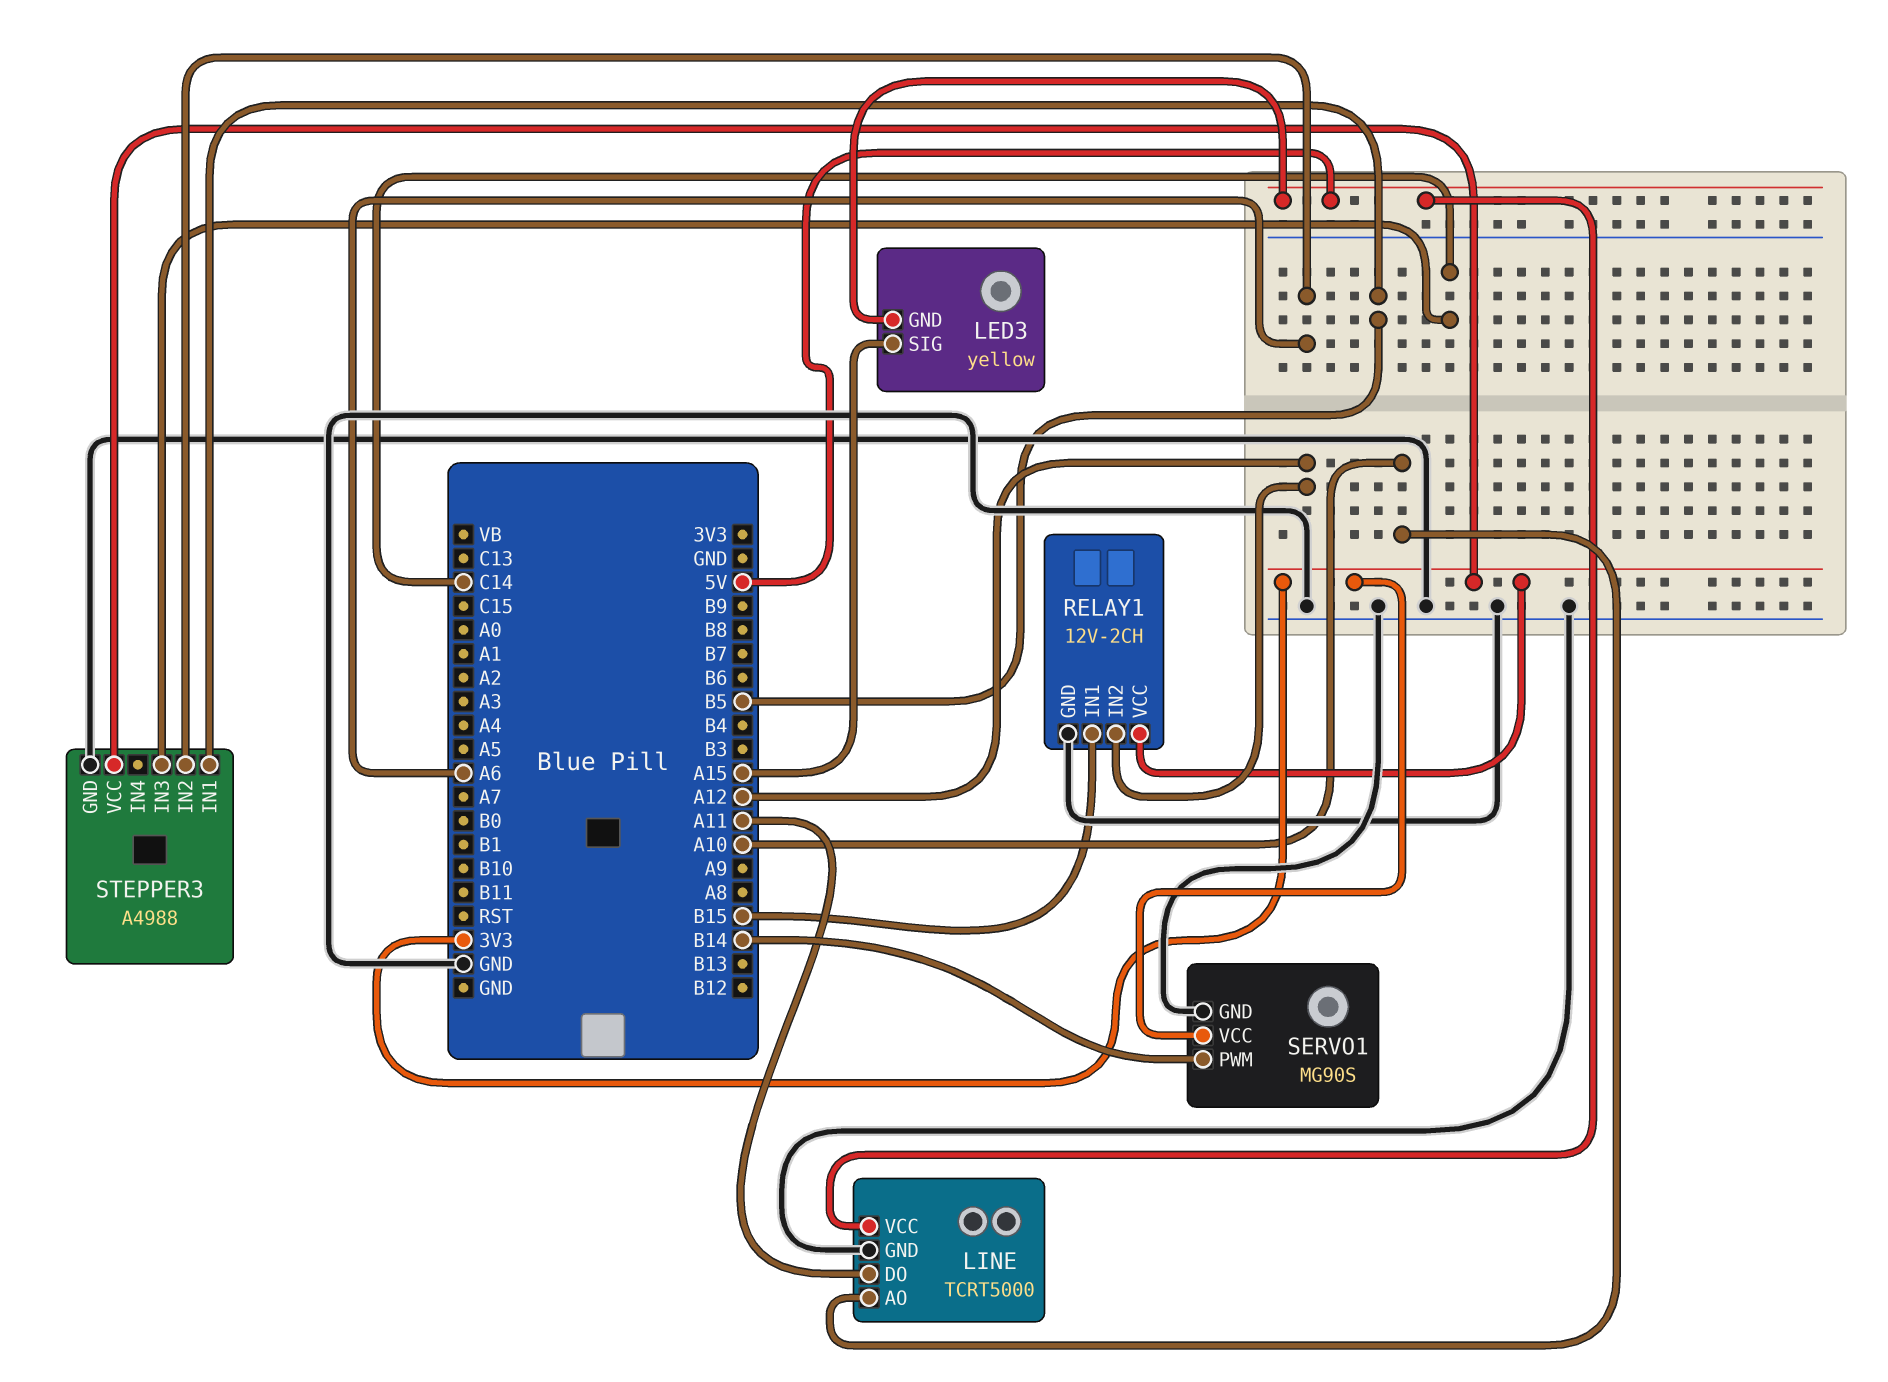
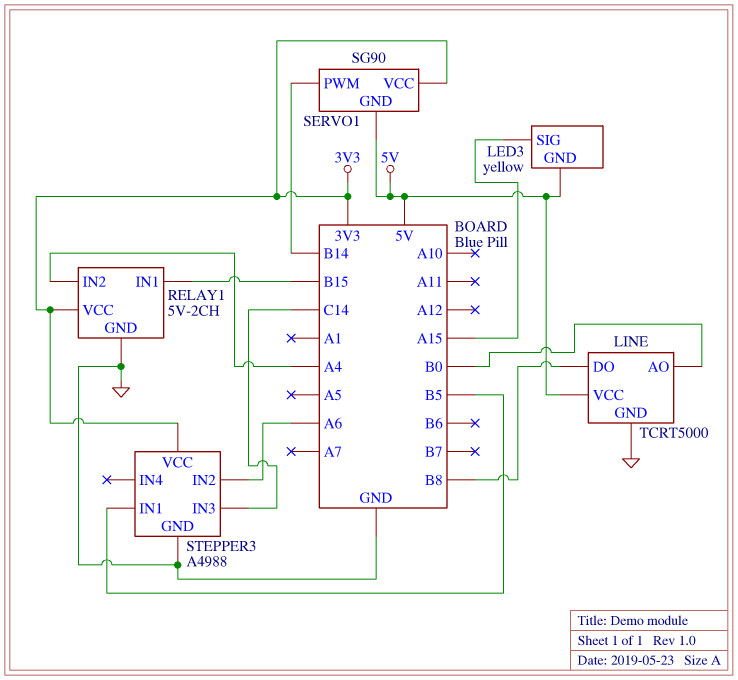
LINE pin AO: A10 -> B0
LINE pin DO: A11 -> B8
RELAY1: 12V-2CH -> 5V-2CH
RELAY1 pin IN2: A12 -> A4
SERVO1: MG90S -> SG90
SERVO1 pin GND: GND -> 5V

